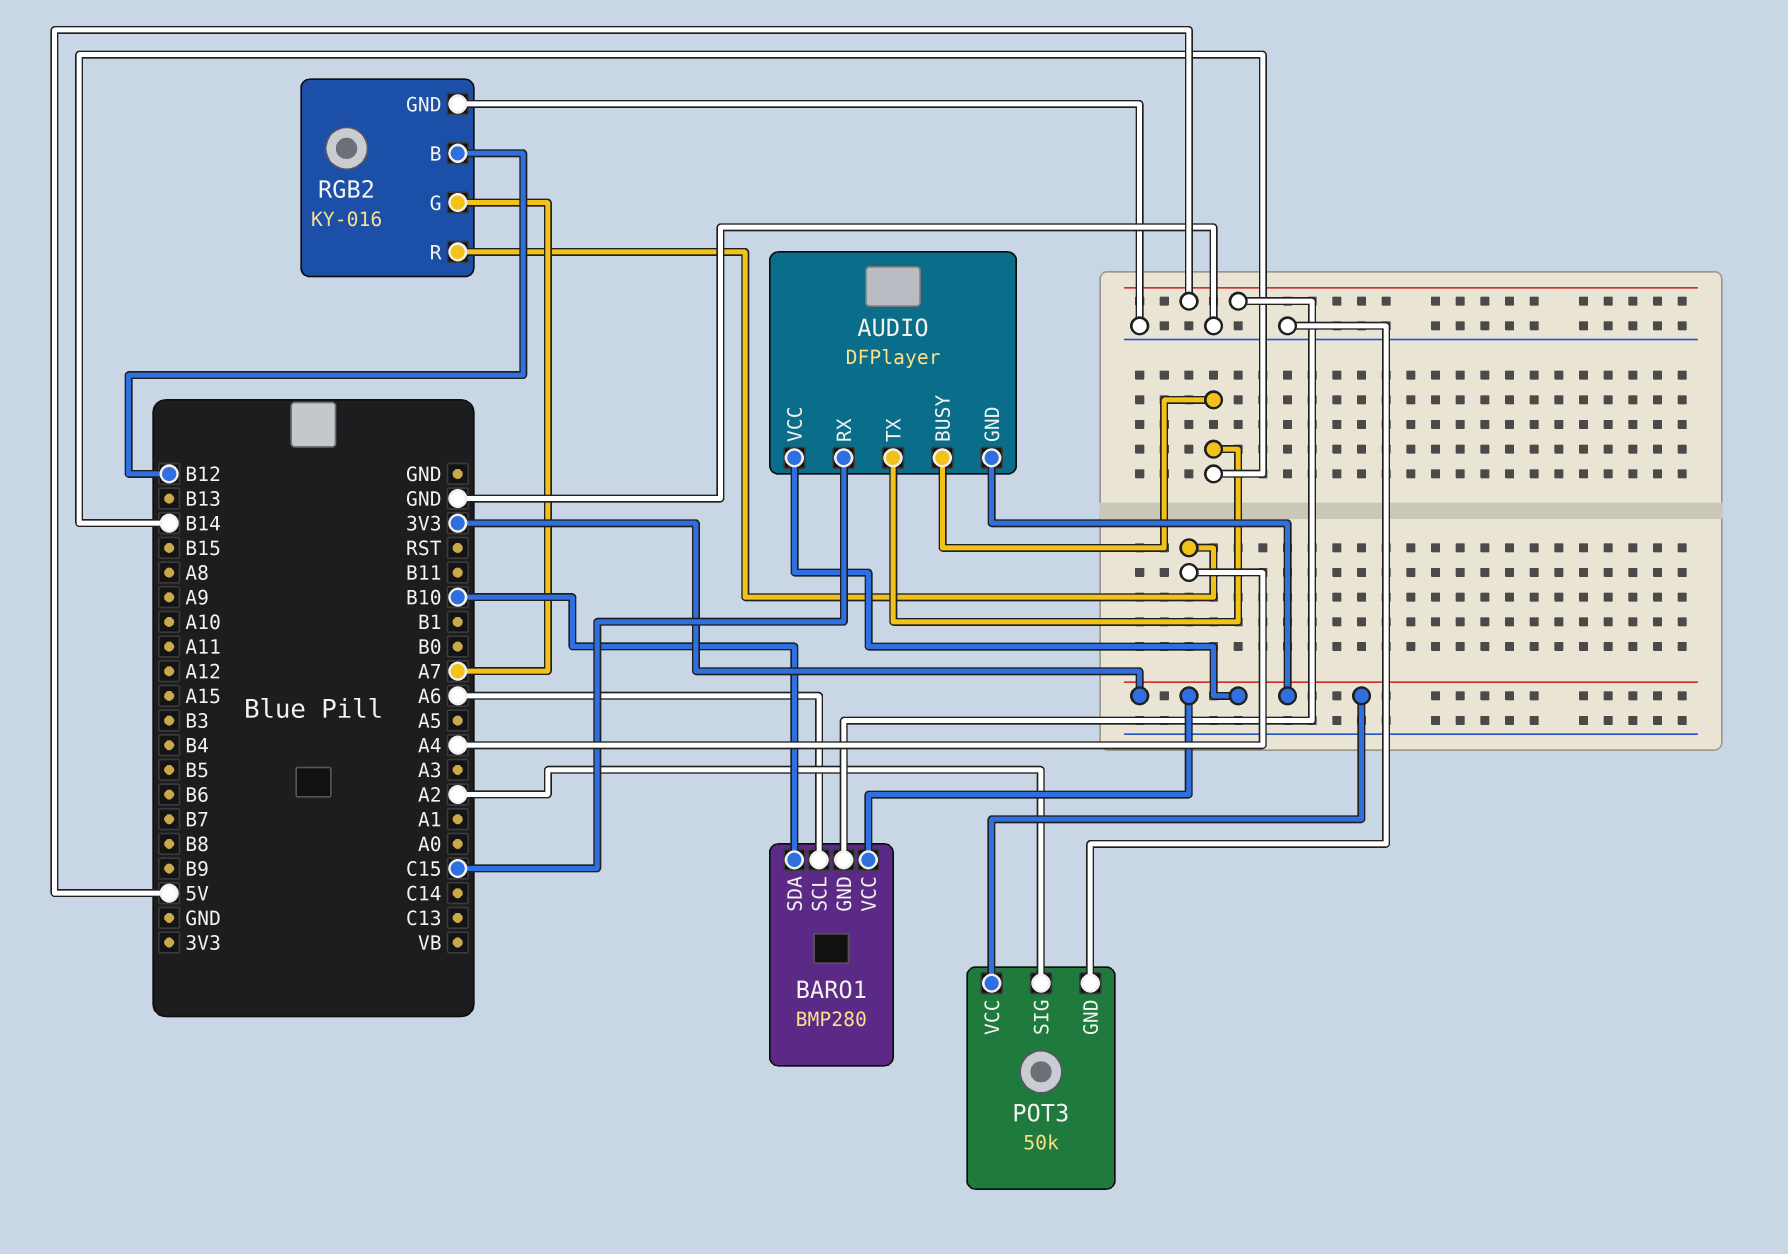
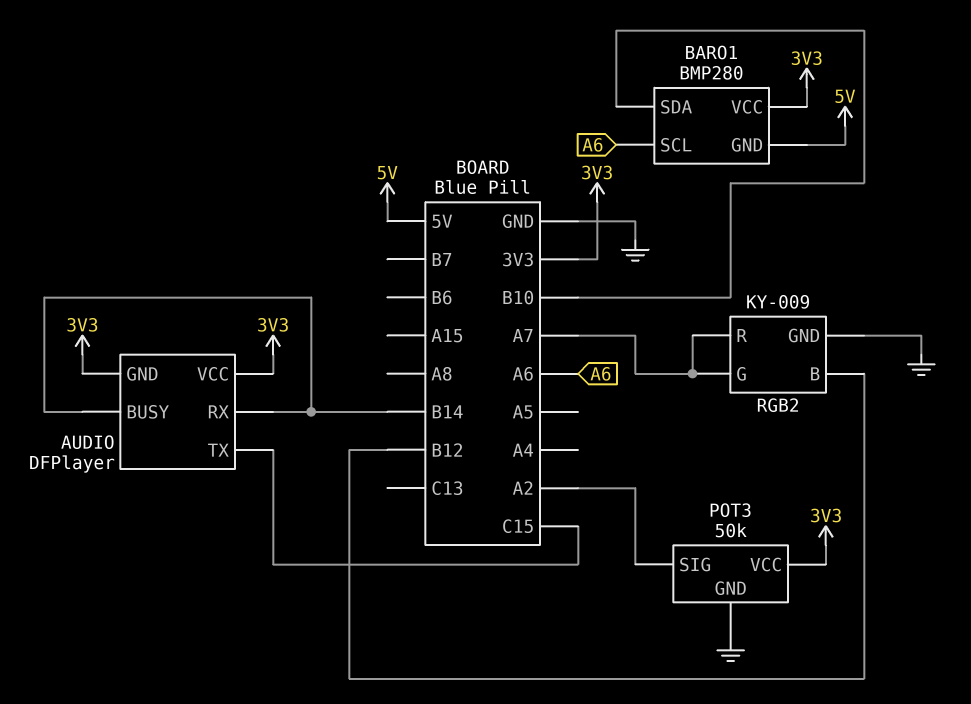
AUDIO pin RX: C15 -> B14
AUDIO pin TX: B14 -> C15
RGB2: KY-016 -> KY-009
RGB2 pin R: A4 -> A7

